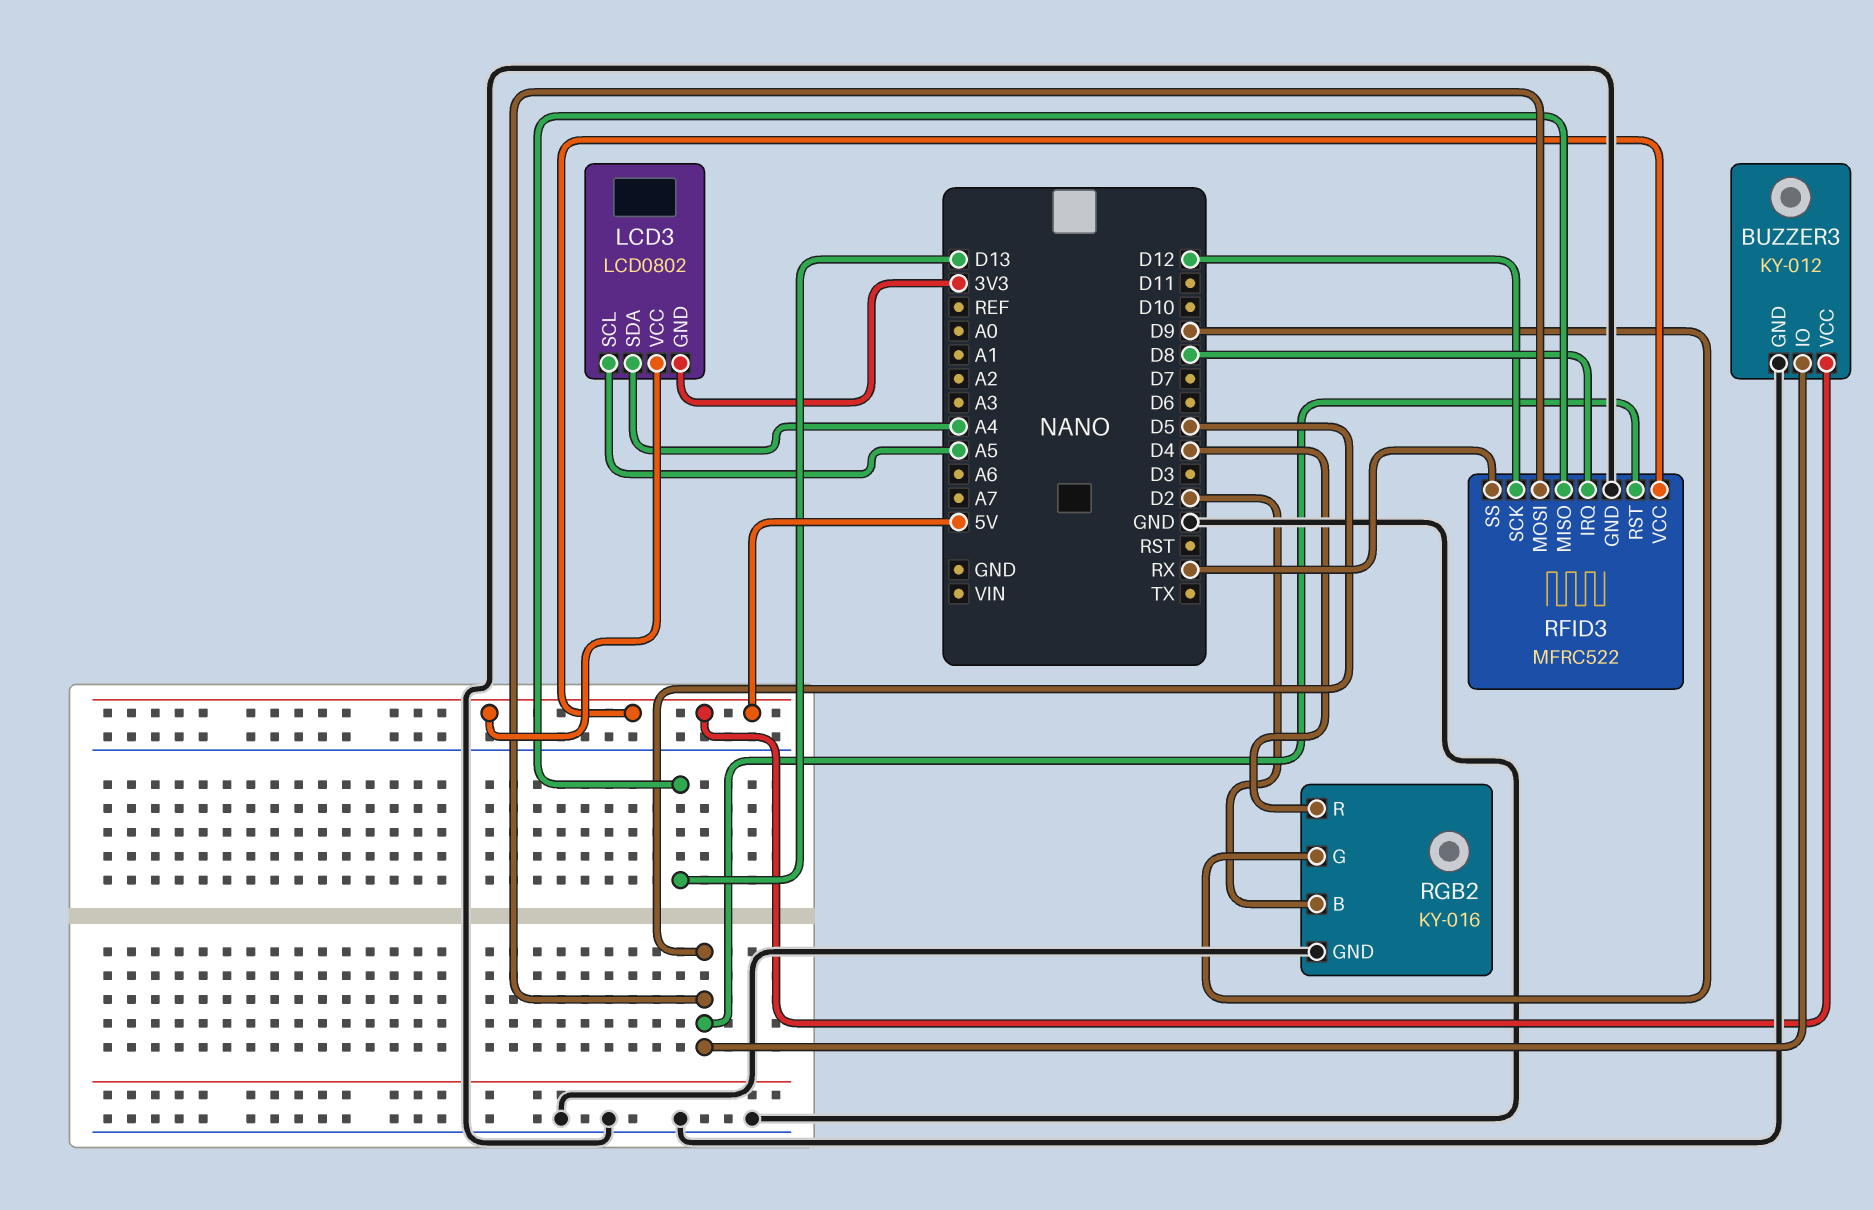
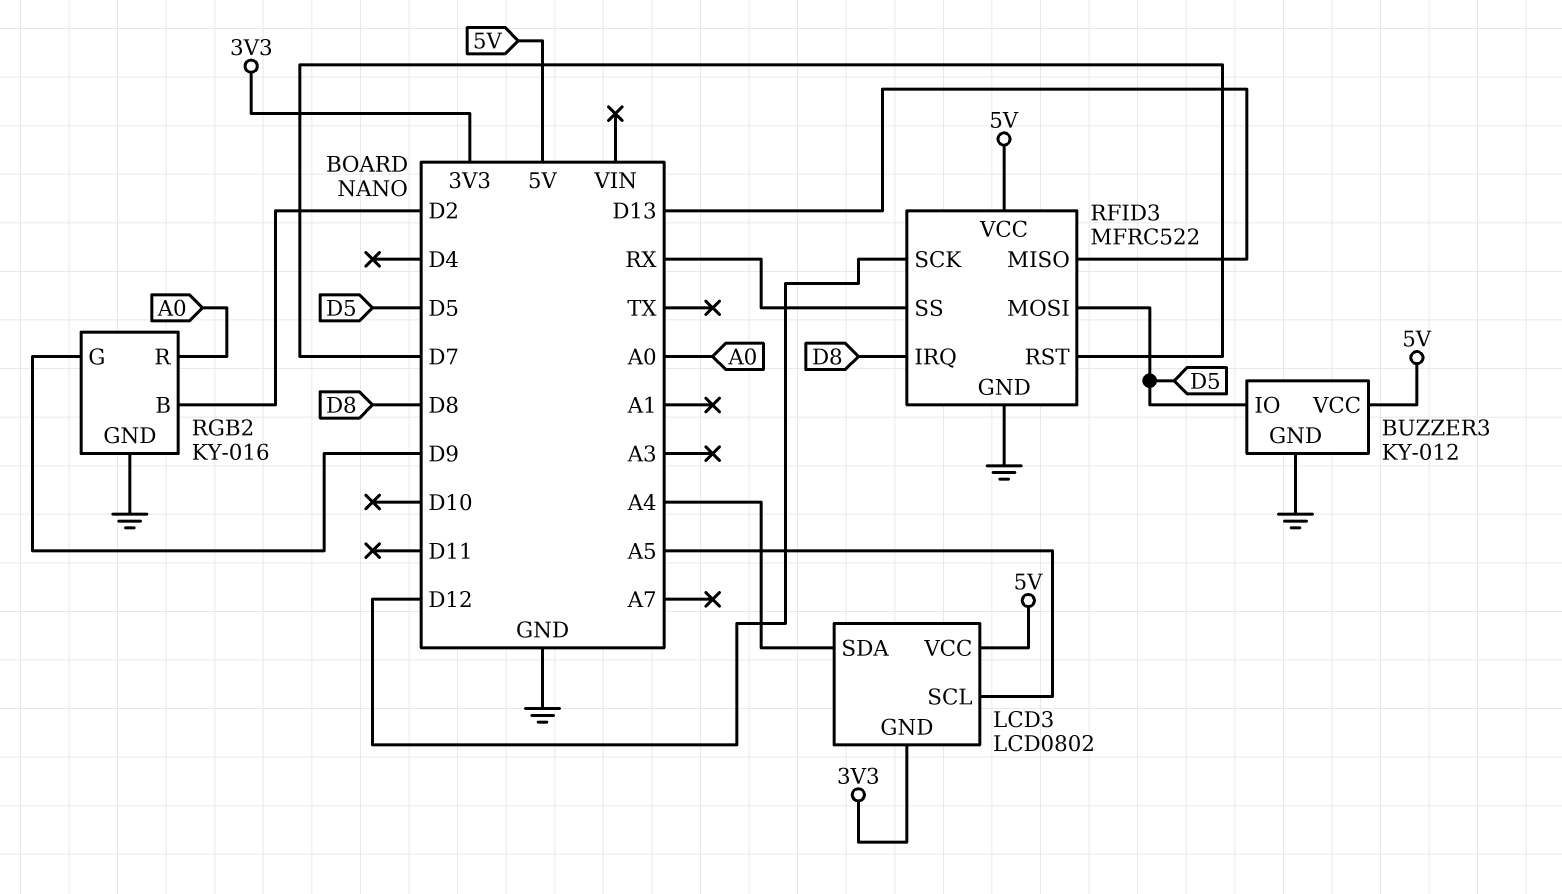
RFID3 pin RST: D5 -> D7
RGB2 pin R: D4 -> A0

